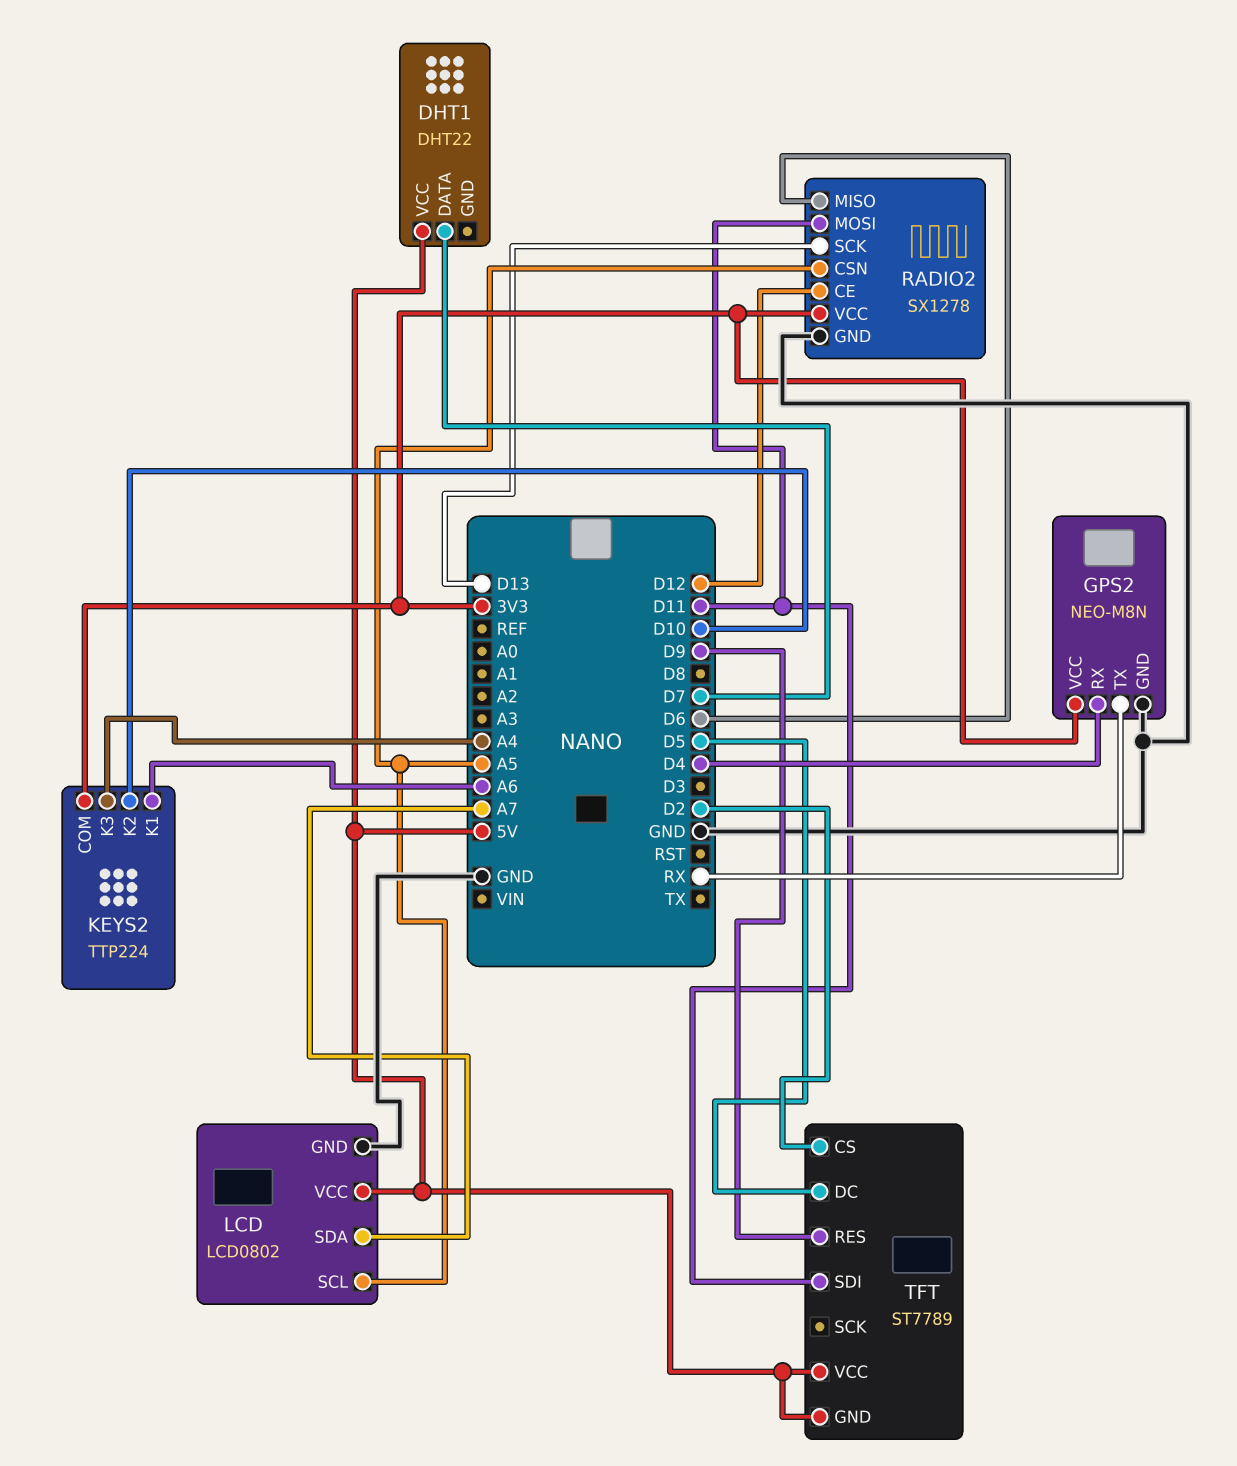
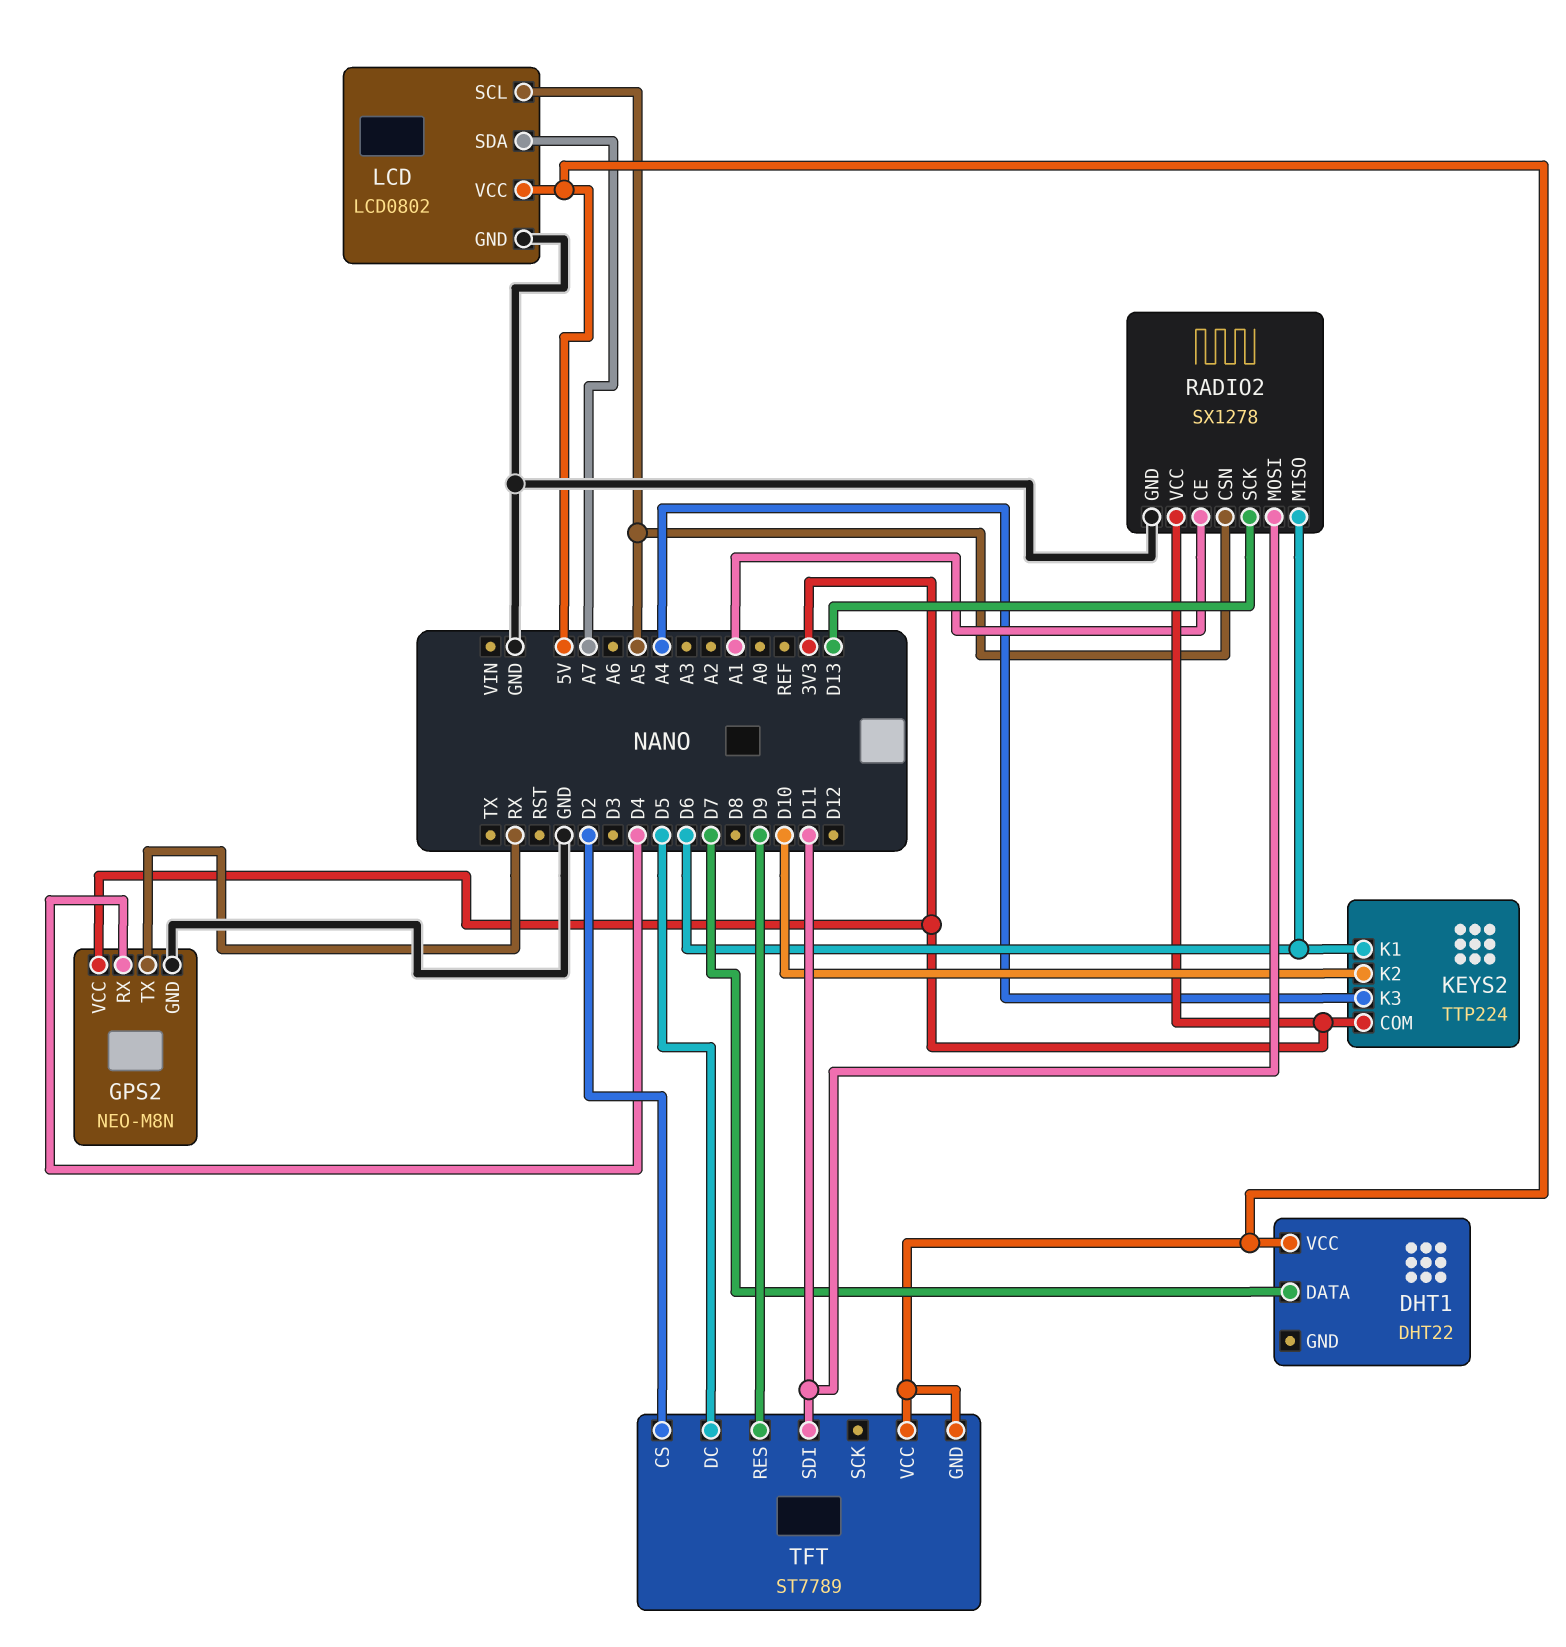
KEYS2 pin K1: A6 -> D6
RADIO2 pin CE: D12 -> A1

